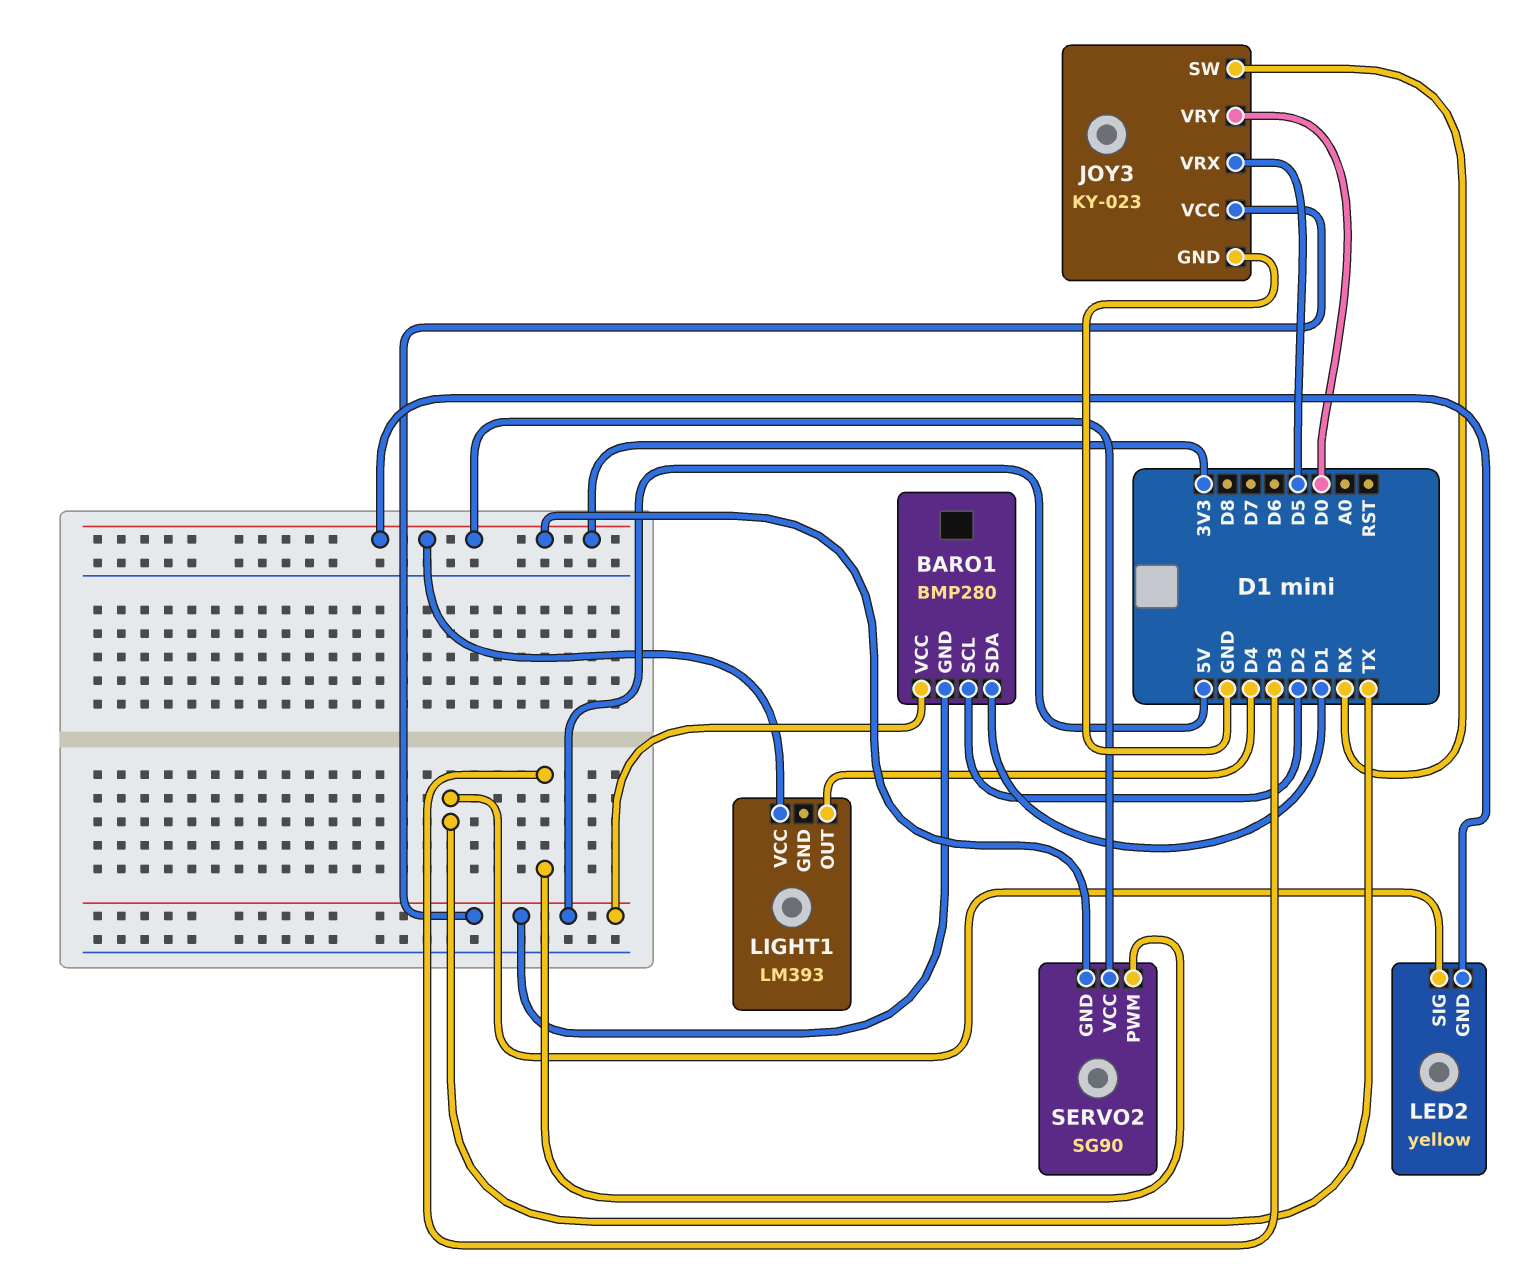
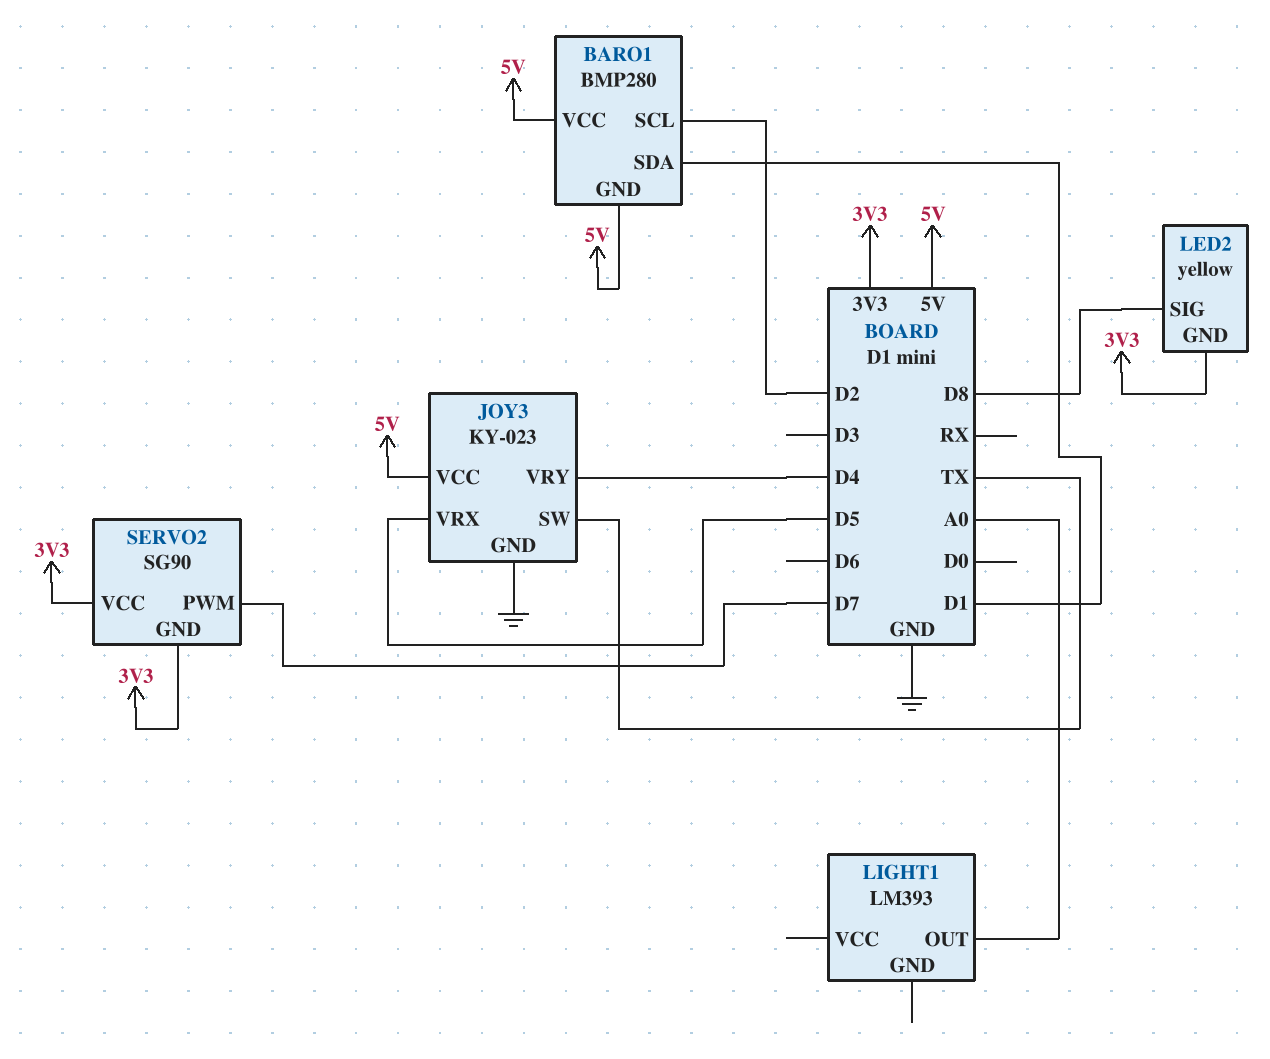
JOY3 pin SW: RX -> TX
JOY3 pin VRY: D0 -> D4
LED2 pin SIG: TX -> D8
LIGHT1 pin OUT: D4 -> A0
LIGHT1 pin VCC: 3V3 -> none
SERVO2 pin PWM: D3 -> D7

